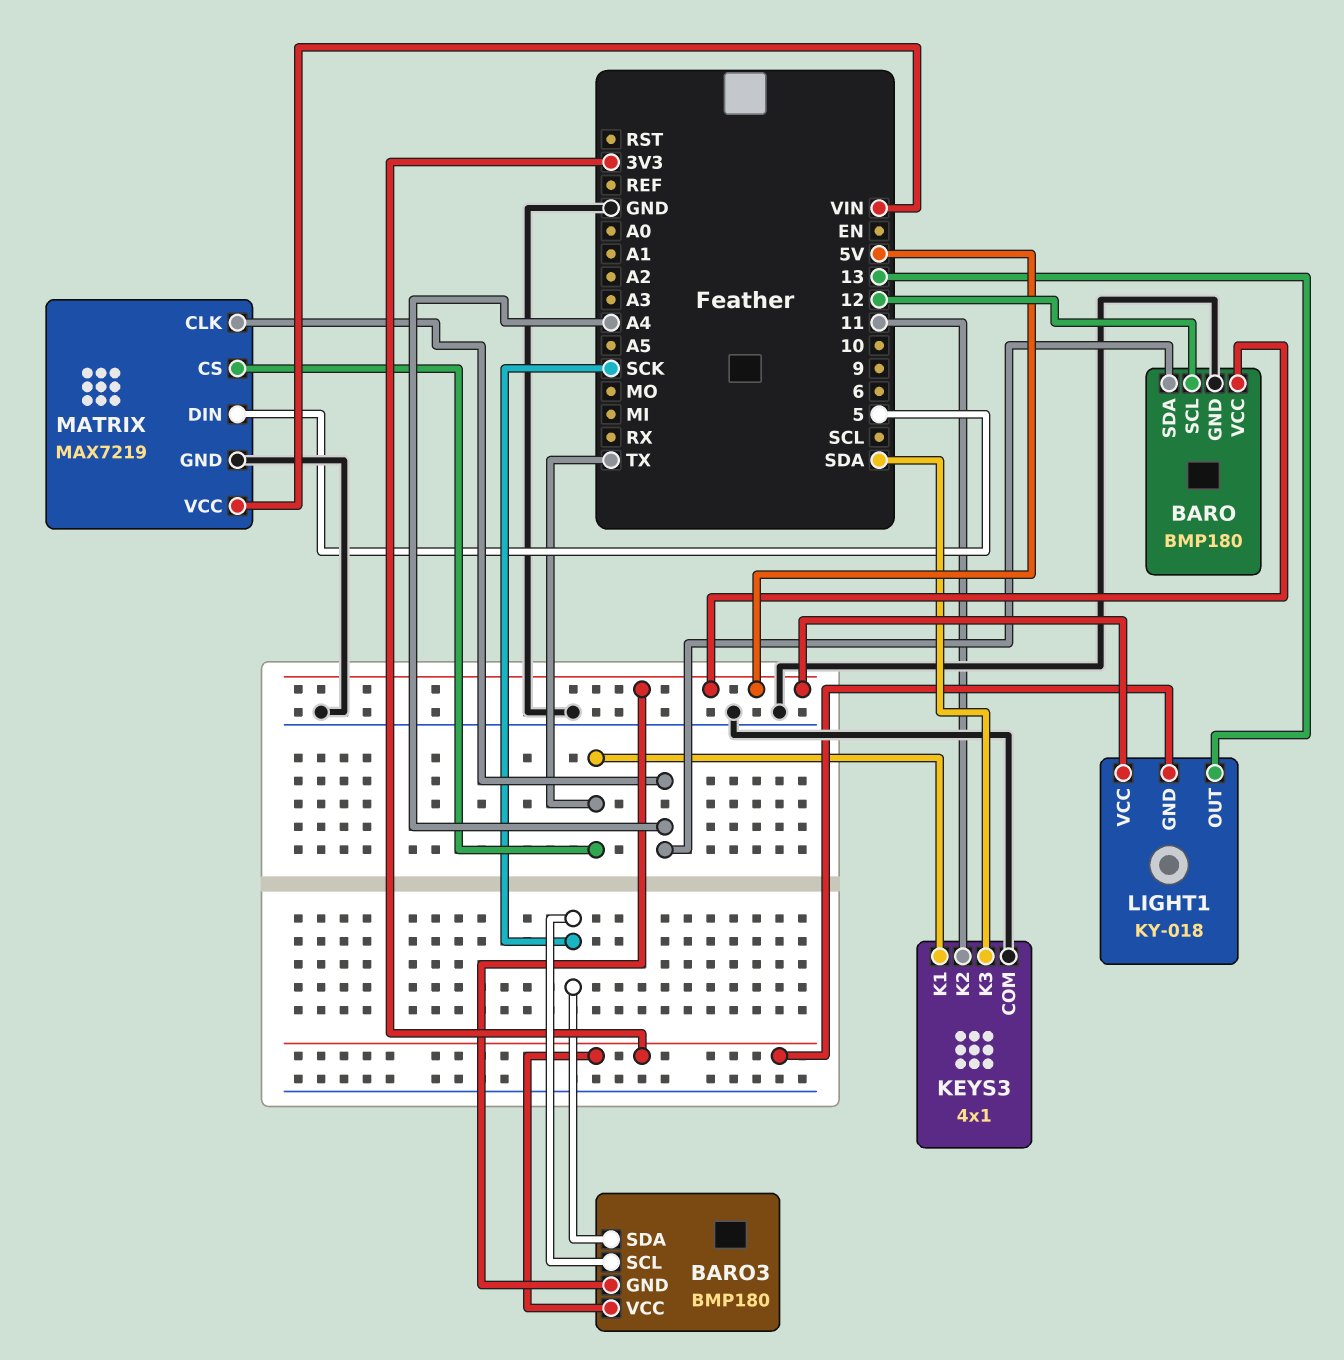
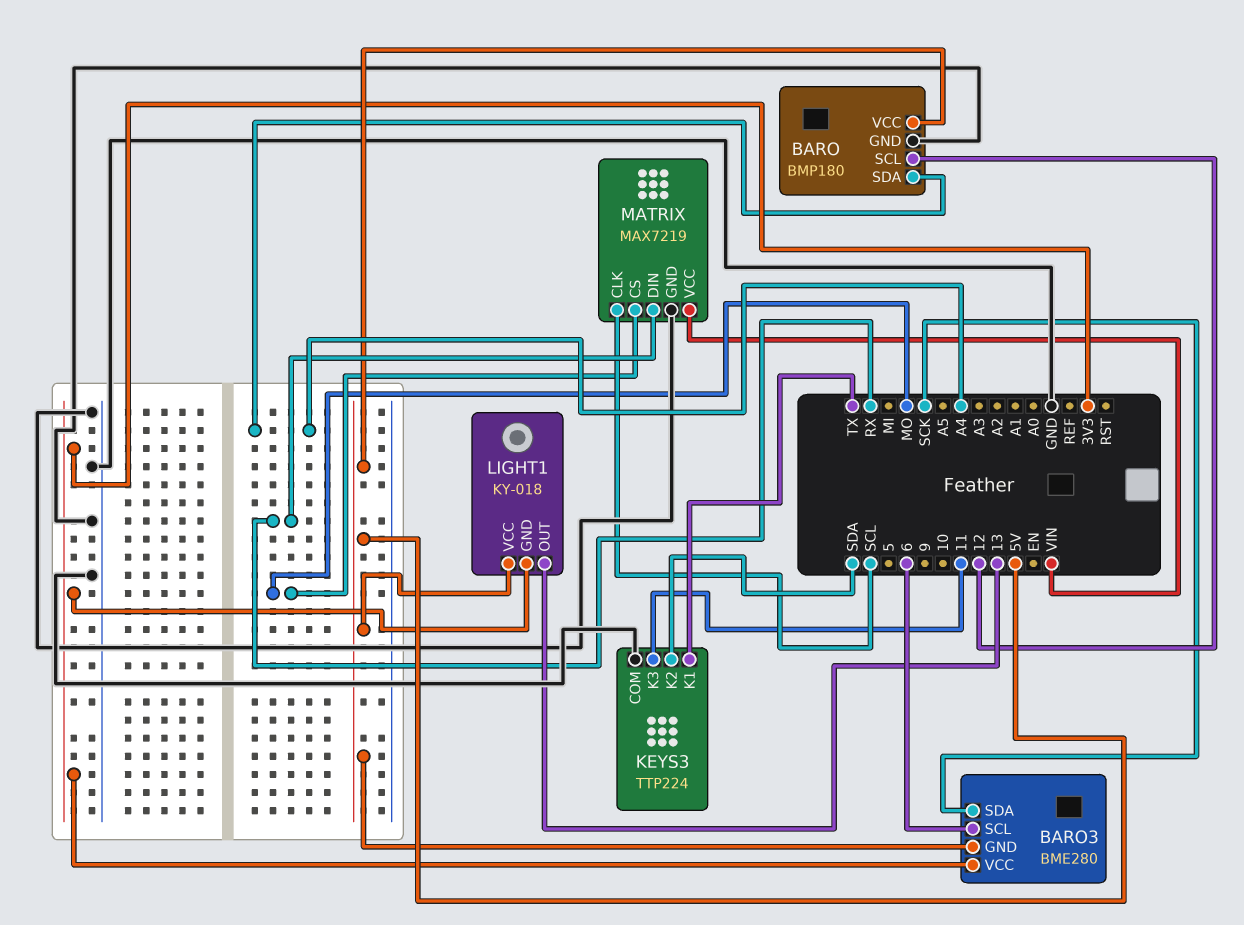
BARO3: BMP180 -> BME280
BARO3 pin SCL: SCK -> 6
KEYS3: 4x1 -> TTP224
KEYS3 pin K2: 11 -> SDA
KEYS3 pin K3: SDA -> 11
MATRIX pin CLK: A4 -> SCL
MATRIX pin CS: TX -> MO
MATRIX pin DIN: 5 -> RX

